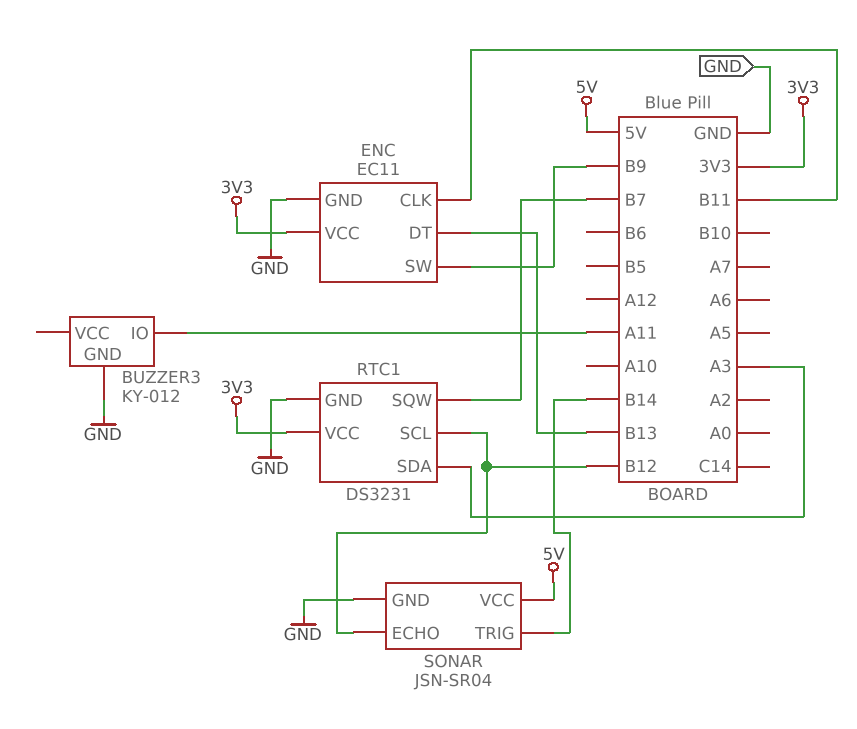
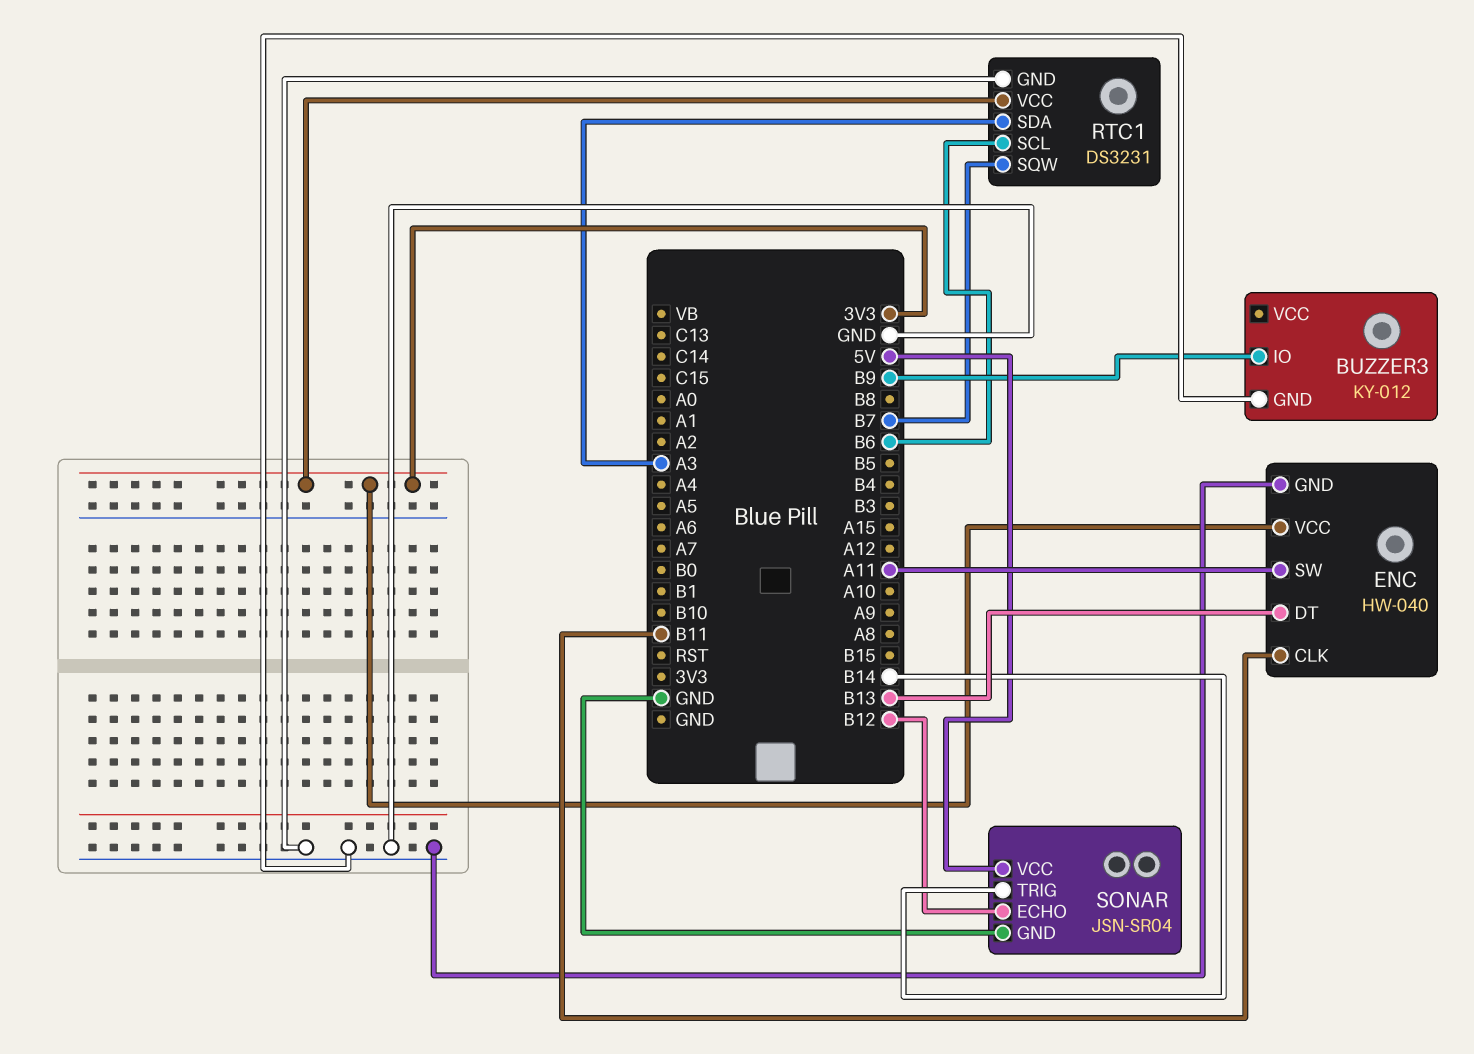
BUZZER3 pin IO: A11 -> B9
ENC: EC11 -> HW-040
ENC pin SW: B9 -> A11
RTC1 pin SCL: B12 -> B6

